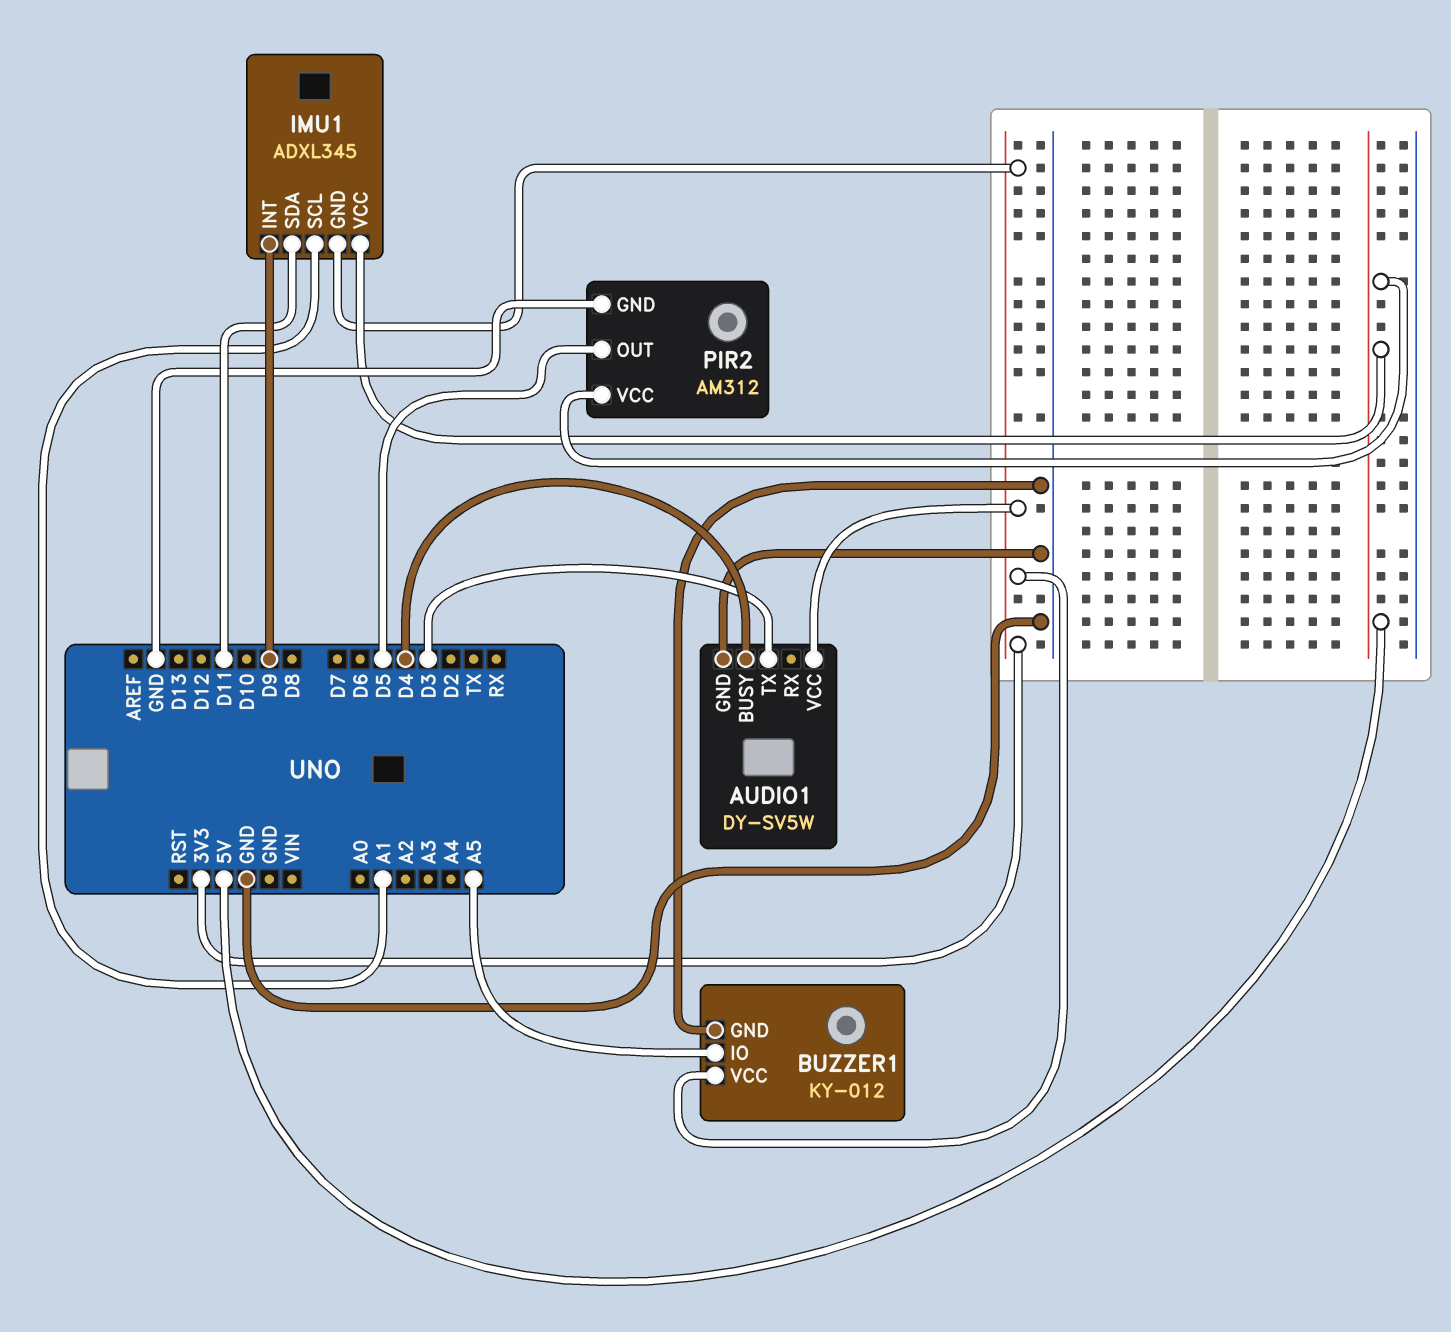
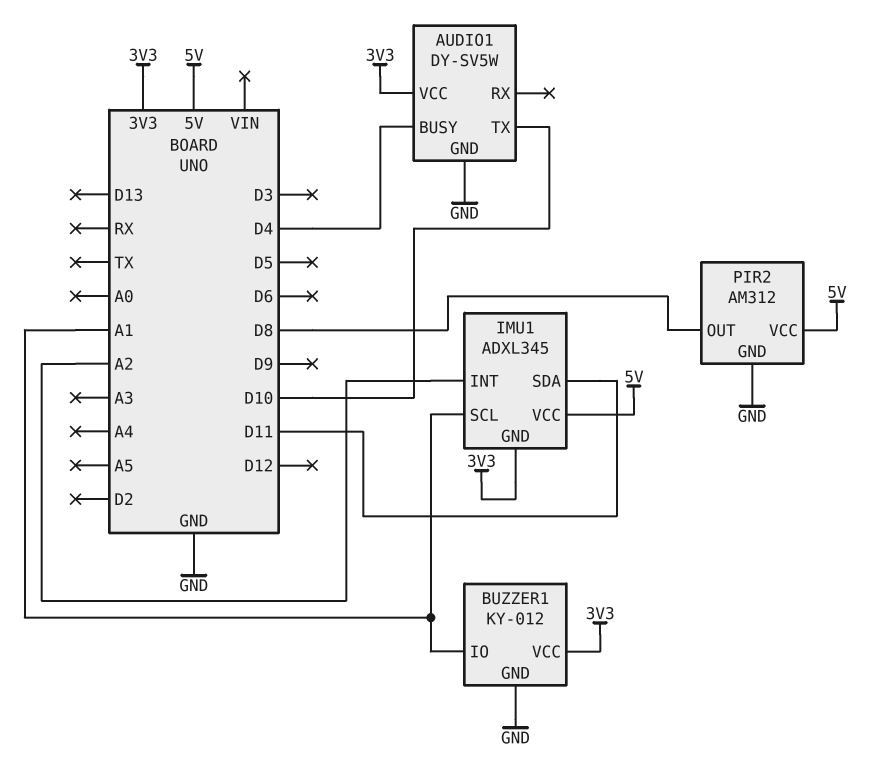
AUDIO1 pin TX: D3 -> D10
BUZZER1 pin IO: A5 -> A1
IMU1 pin INT: D9 -> A2
PIR2 pin OUT: D5 -> D8

